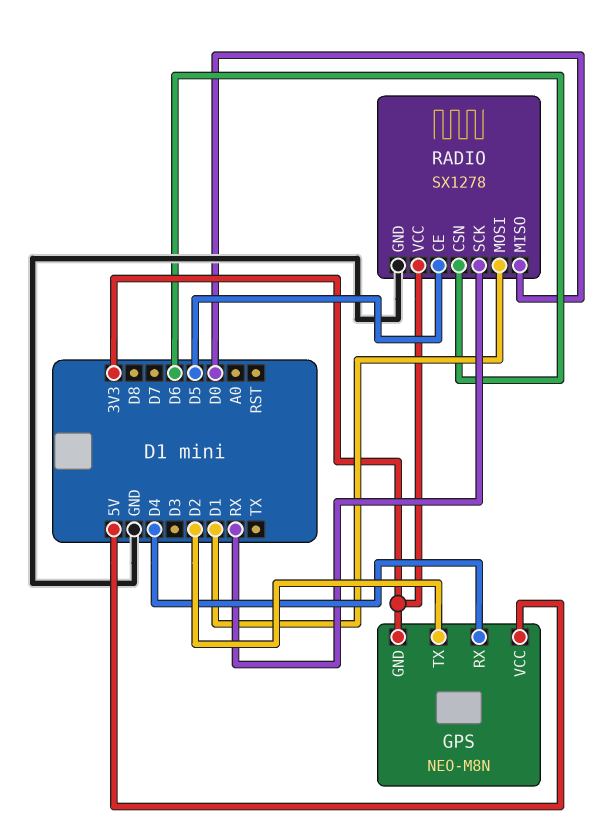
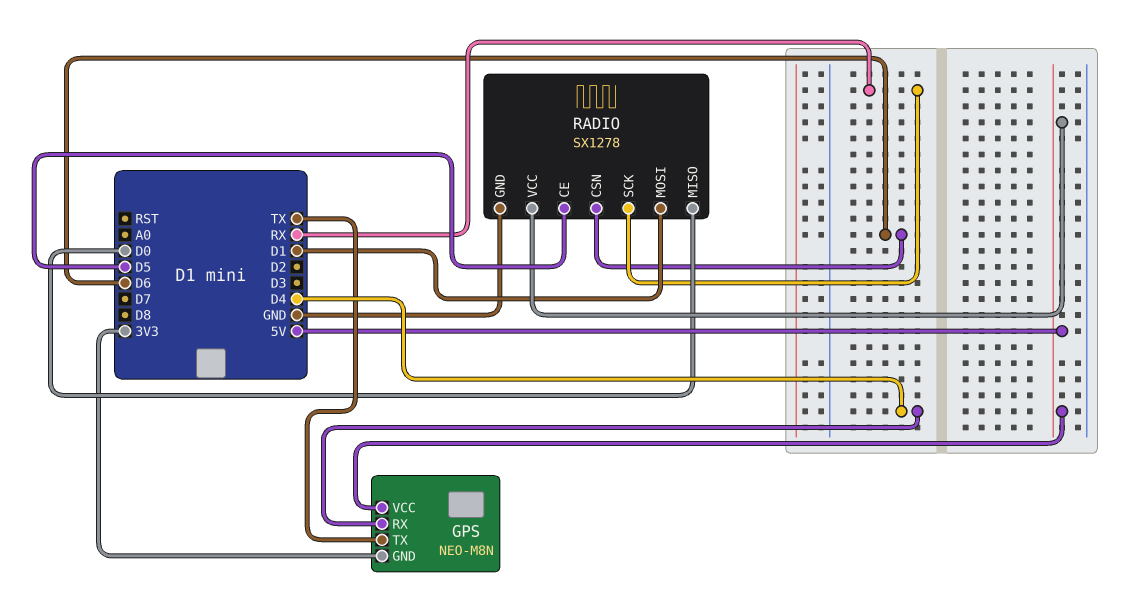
GPS pin TX: D2 -> TX
RADIO pin VCC: 3V3 -> 5V

